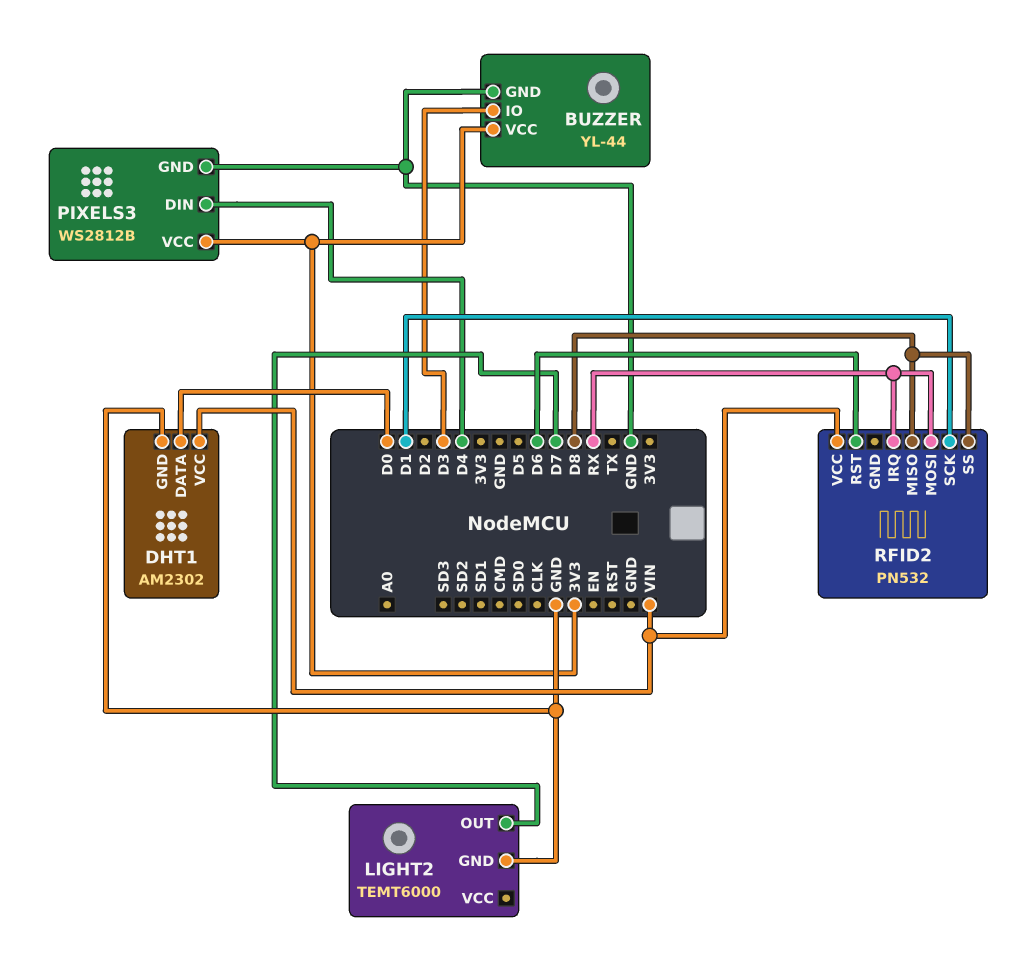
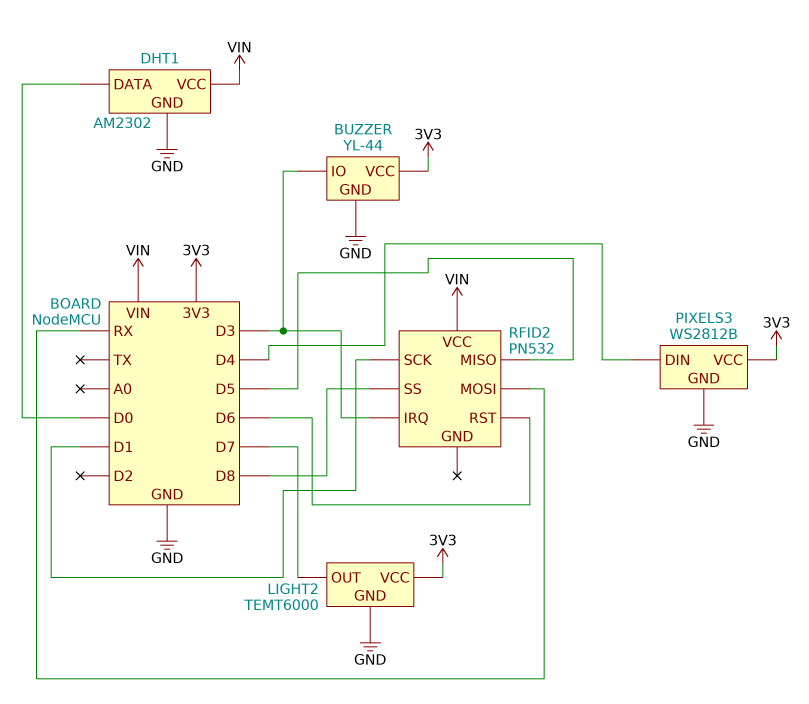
LIGHT2 pin VCC: none -> 3V3
RFID2 pin IRQ: RX -> D3
RFID2 pin MISO: D8 -> D5

